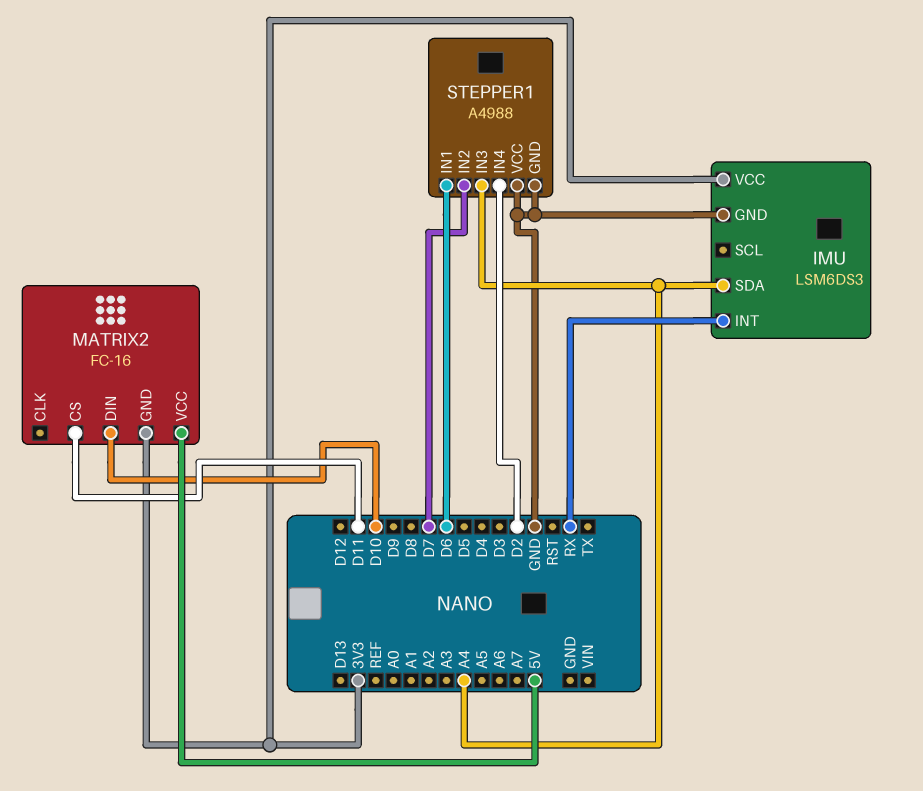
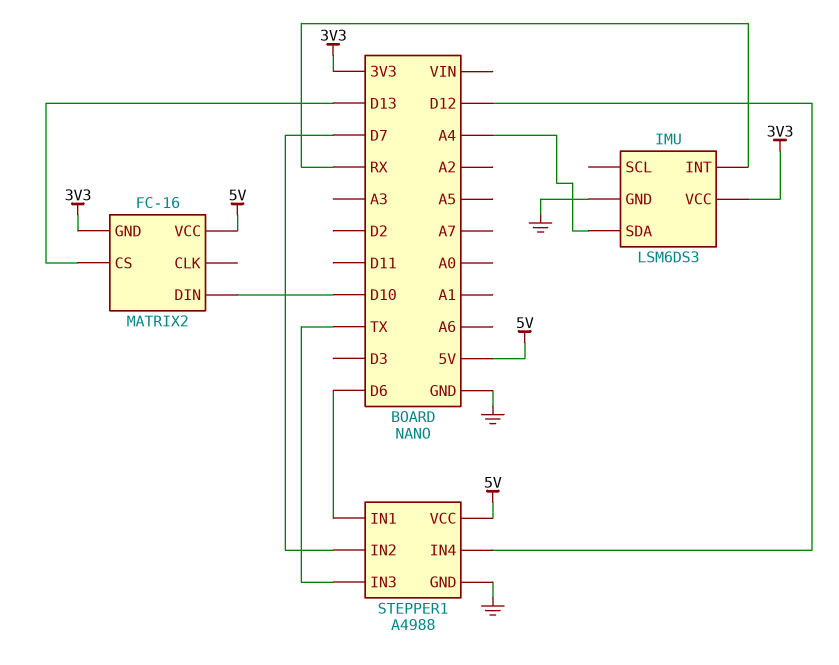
MATRIX2 pin CS: D11 -> D13
STEPPER1 pin IN3: A4 -> TX
STEPPER1 pin IN4: D2 -> D12
STEPPER1 pin VCC: GND -> 5V

